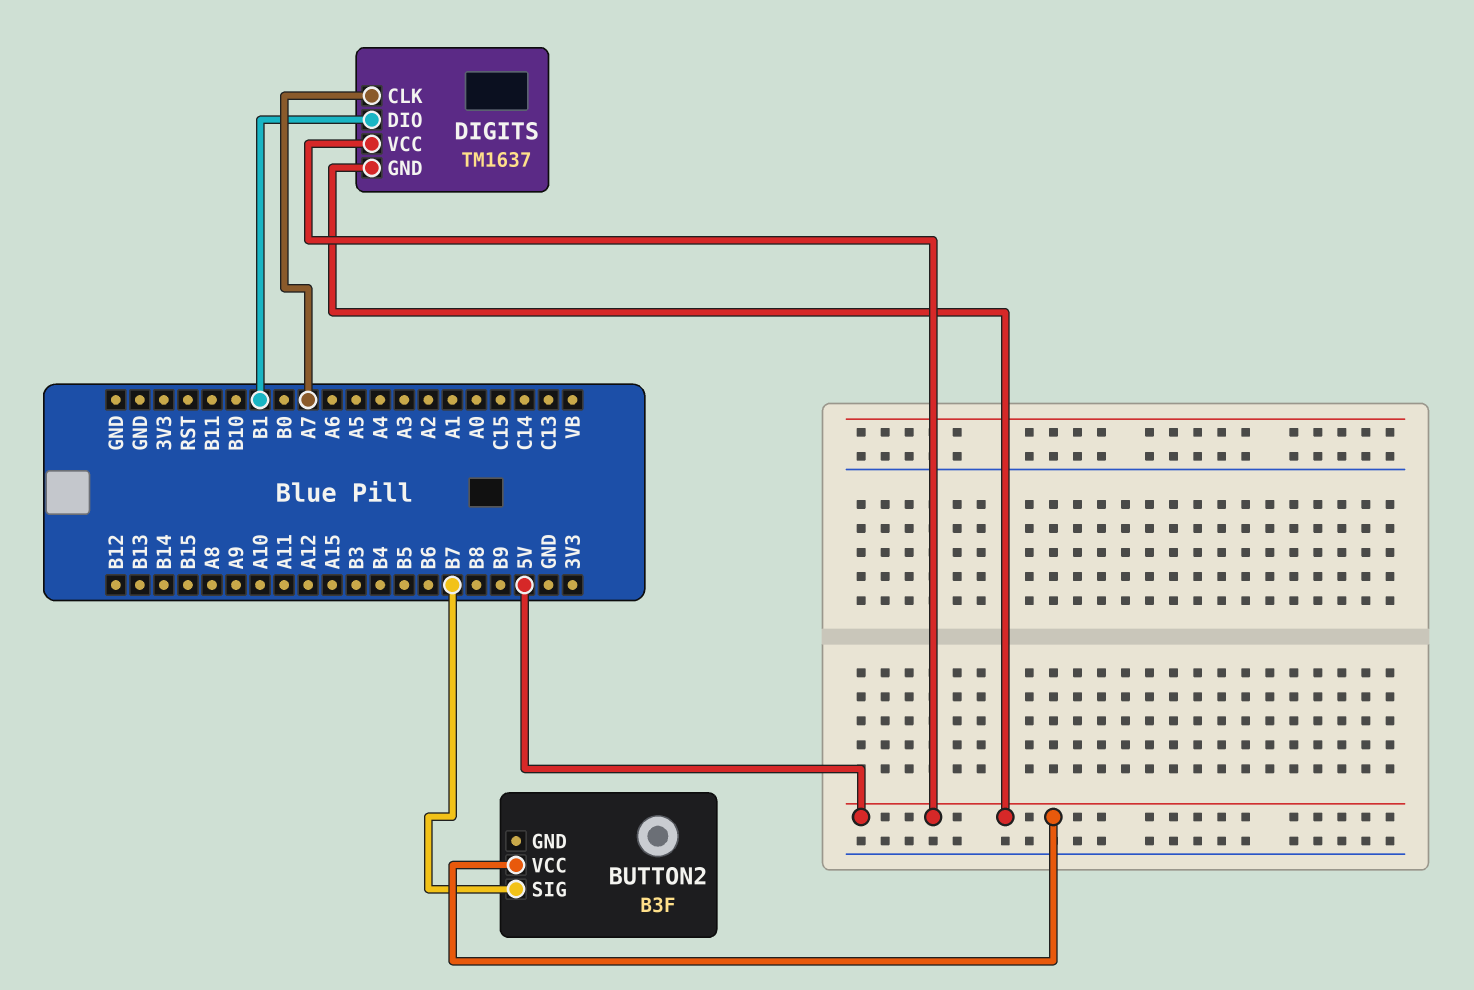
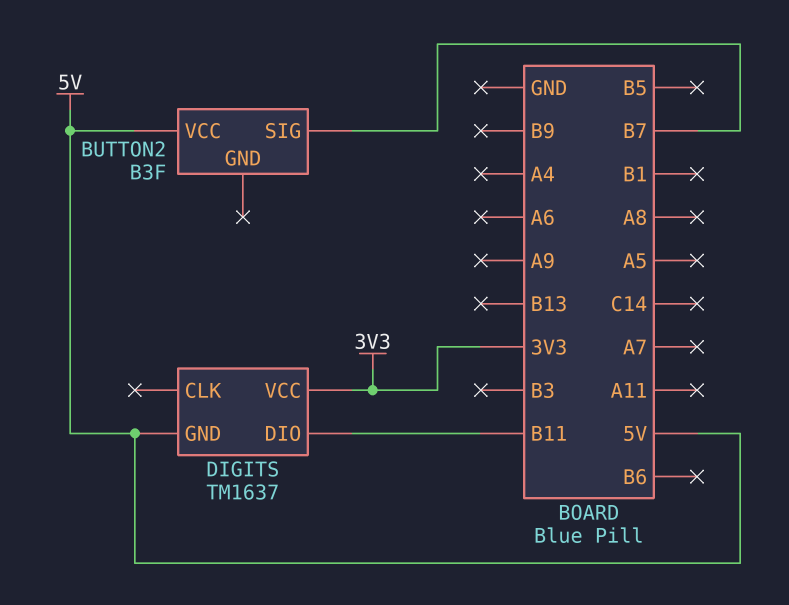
DIGITS pin CLK: A7 -> none
DIGITS pin DIO: B1 -> B11
DIGITS pin VCC: 5V -> 3V3

